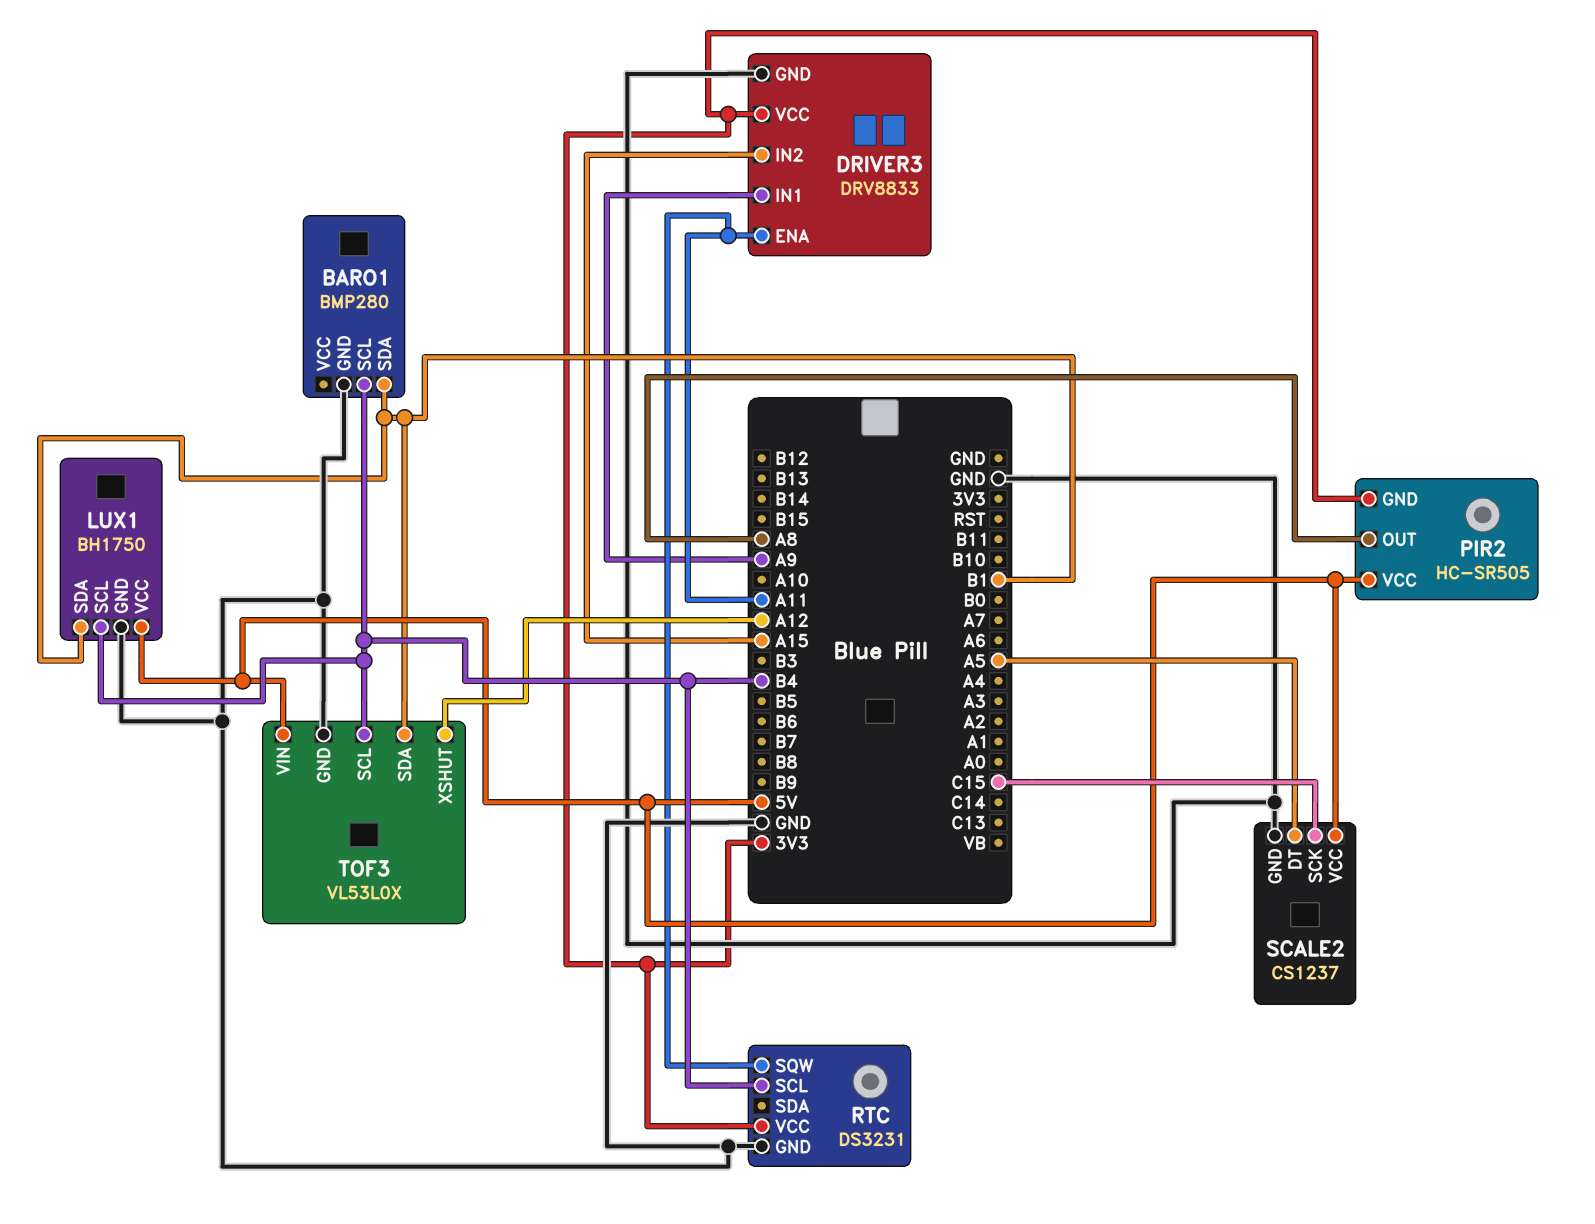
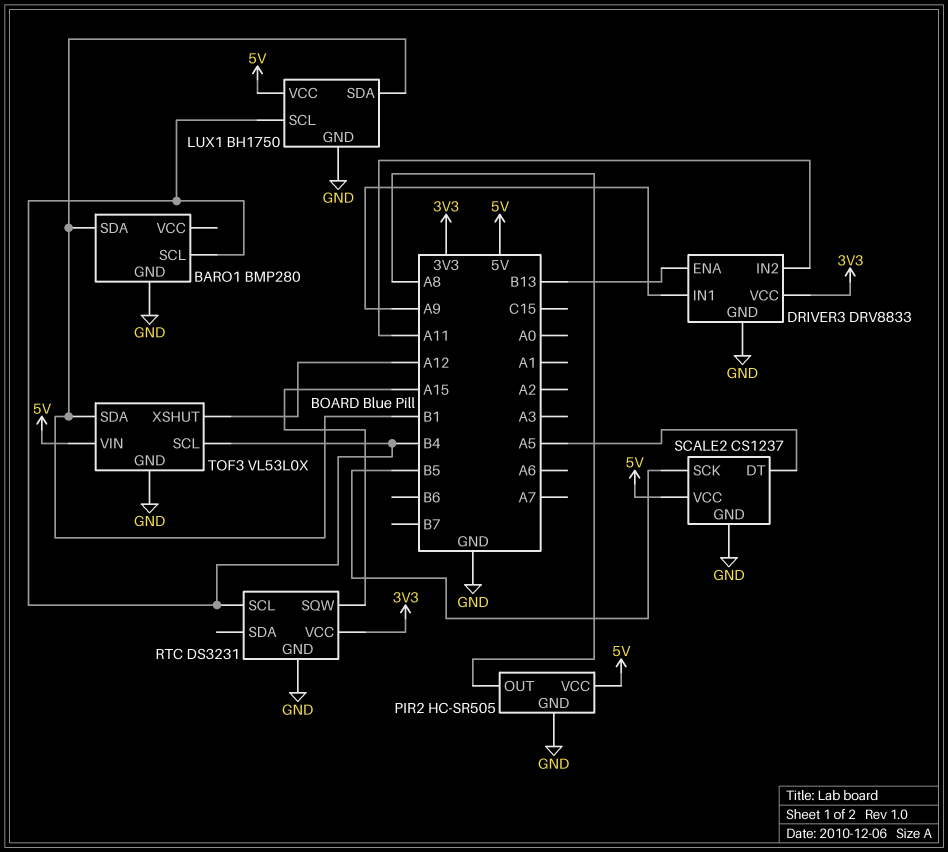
DRIVER3 pin ENA: A11 -> B13
DRIVER3 pin IN2: A15 -> A11
PIR2 pin GND: 3V3 -> GND
RTC pin SQW: A11 -> A15
SCALE2 pin SCK: C15 -> B5

